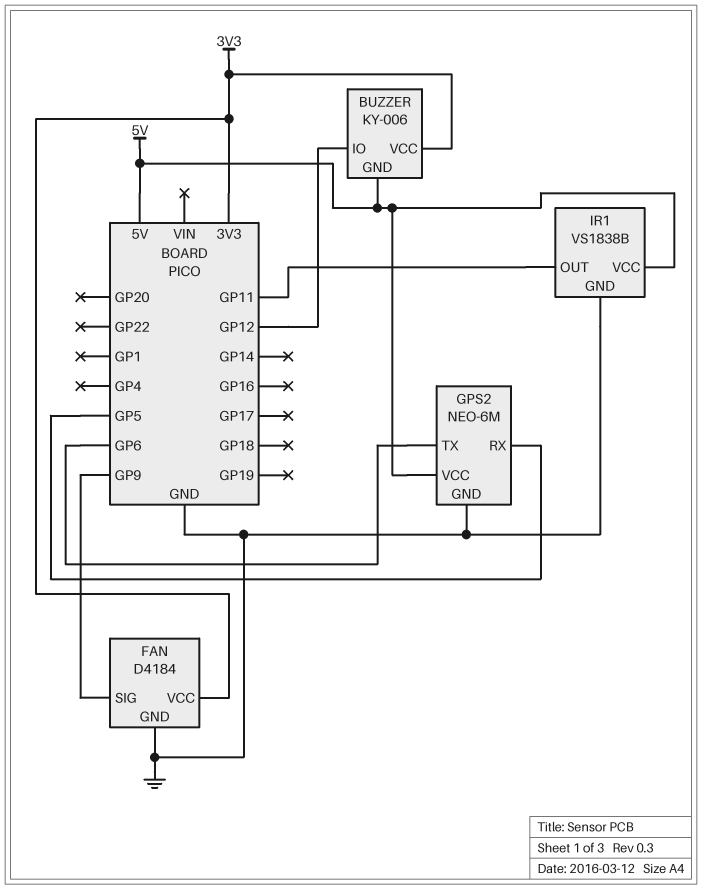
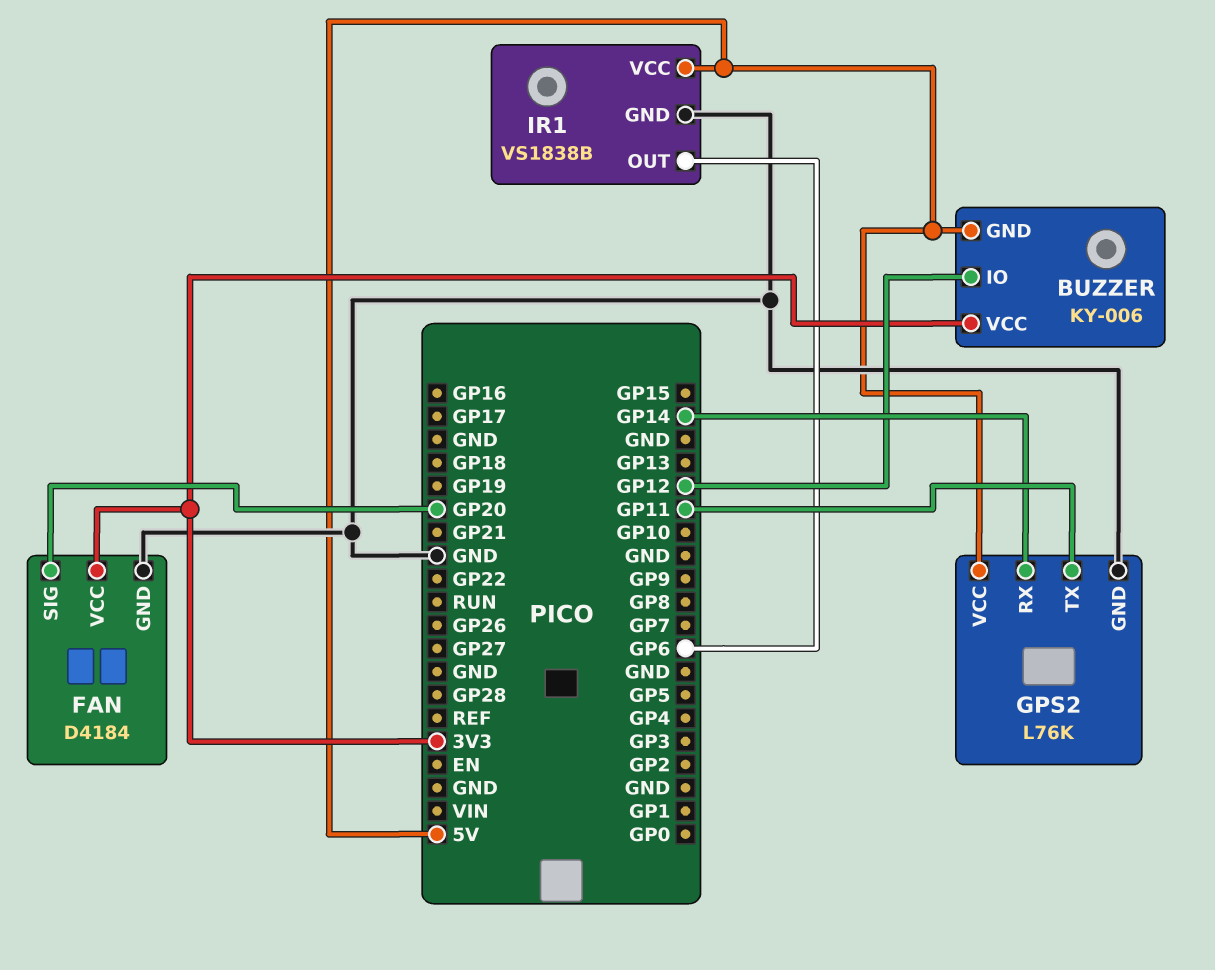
FAN pin SIG: GP9 -> GP20
GPS2: NEO-6M -> L76K
GPS2 pin RX: GP5 -> GP14
GPS2 pin TX: GP6 -> GP11
IR1 pin OUT: GP11 -> GP6

